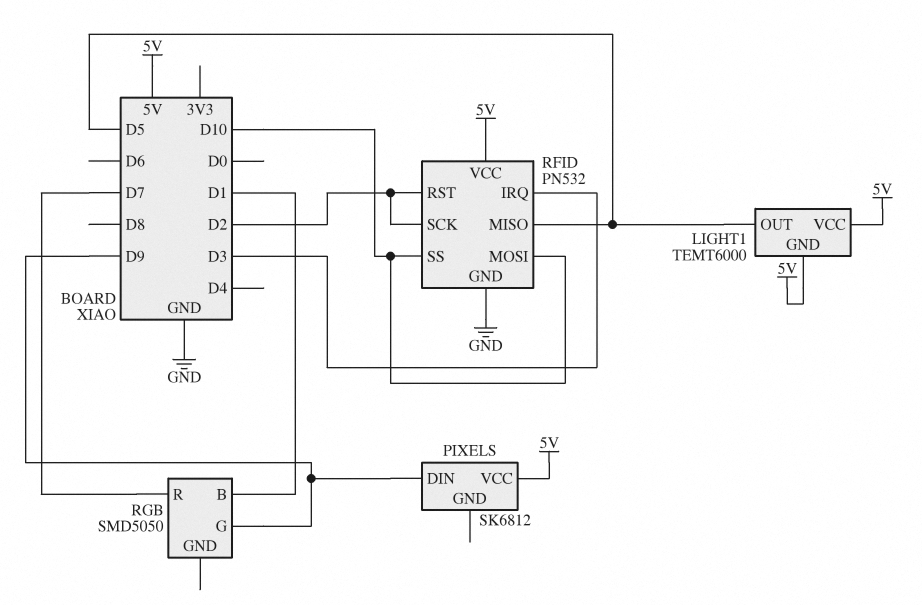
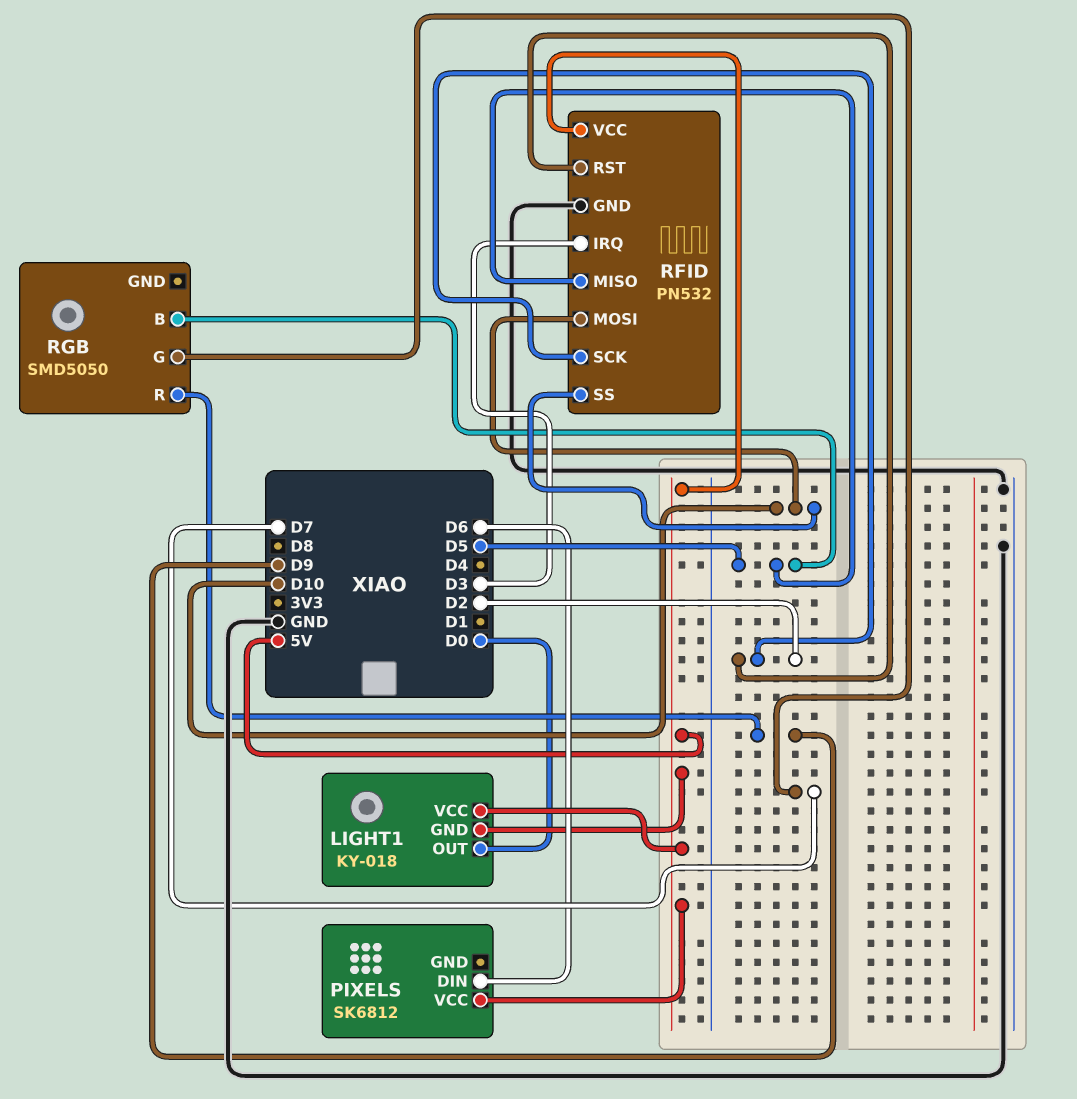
LIGHT1: TEMT6000 -> KY-018
LIGHT1 pin OUT: D5 -> D0
PIXELS pin DIN: D9 -> D6
RGB pin B: D1 -> D5
RGB pin G: D9 -> D7
RGB pin R: D7 -> D9

